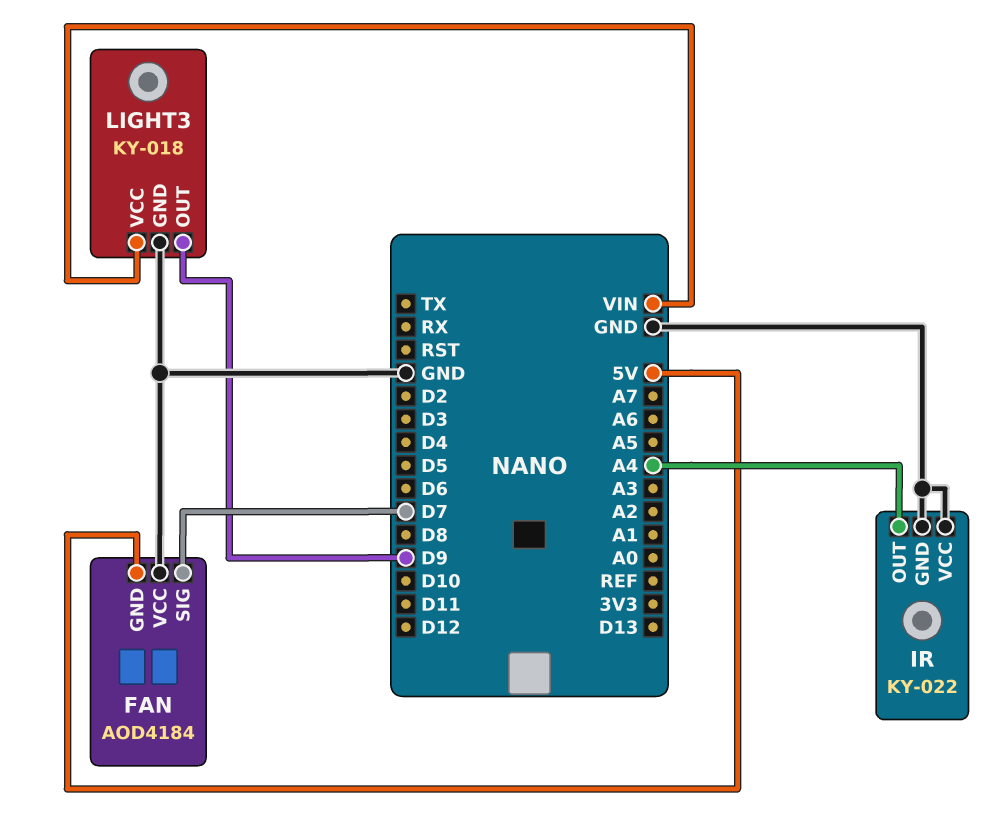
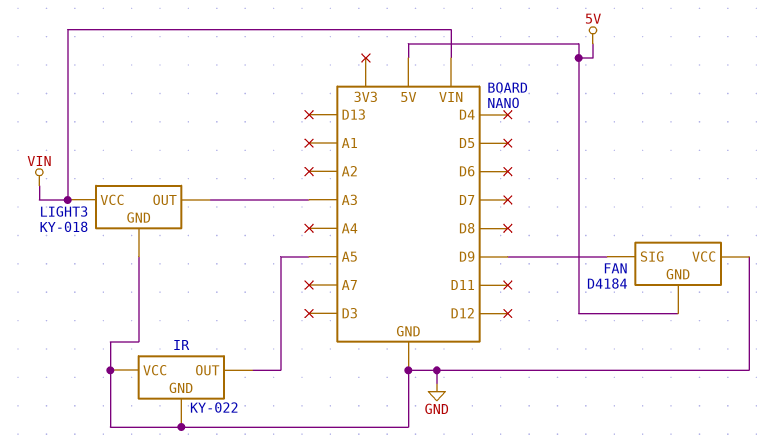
FAN: AOD4184 -> D4184
FAN pin SIG: D7 -> D9
IR pin OUT: A4 -> A5
LIGHT3 pin OUT: D9 -> A3

